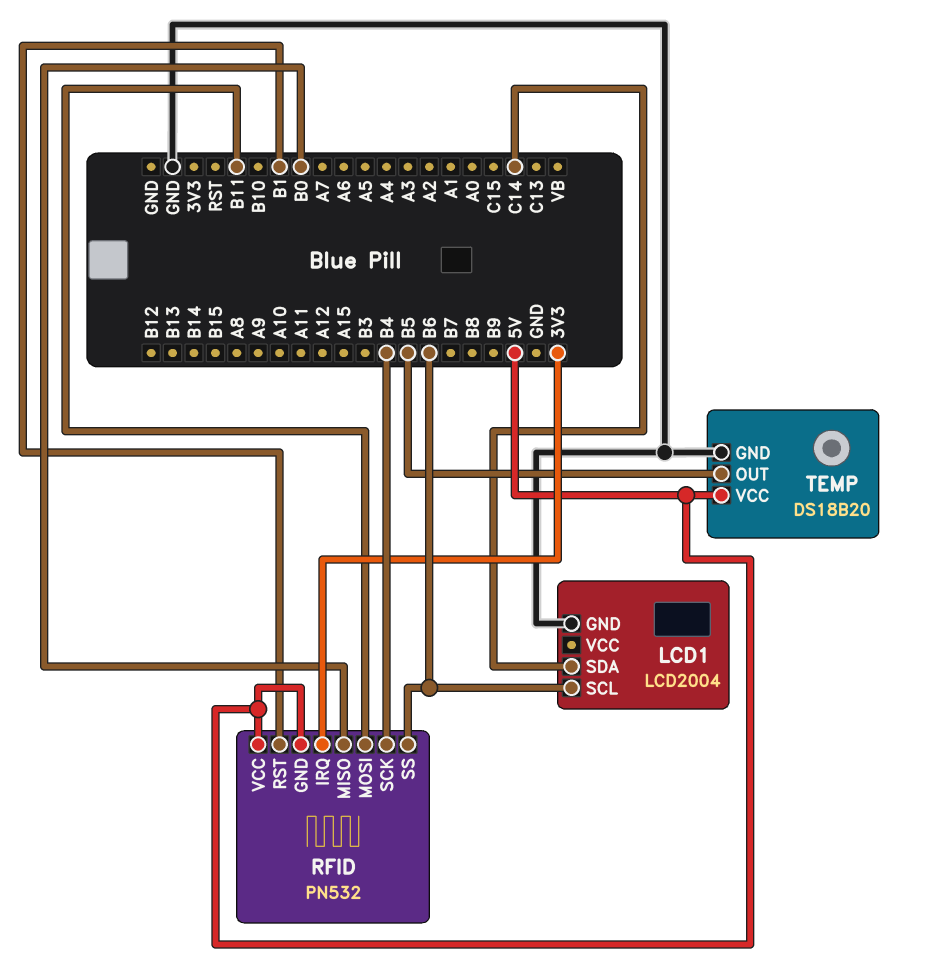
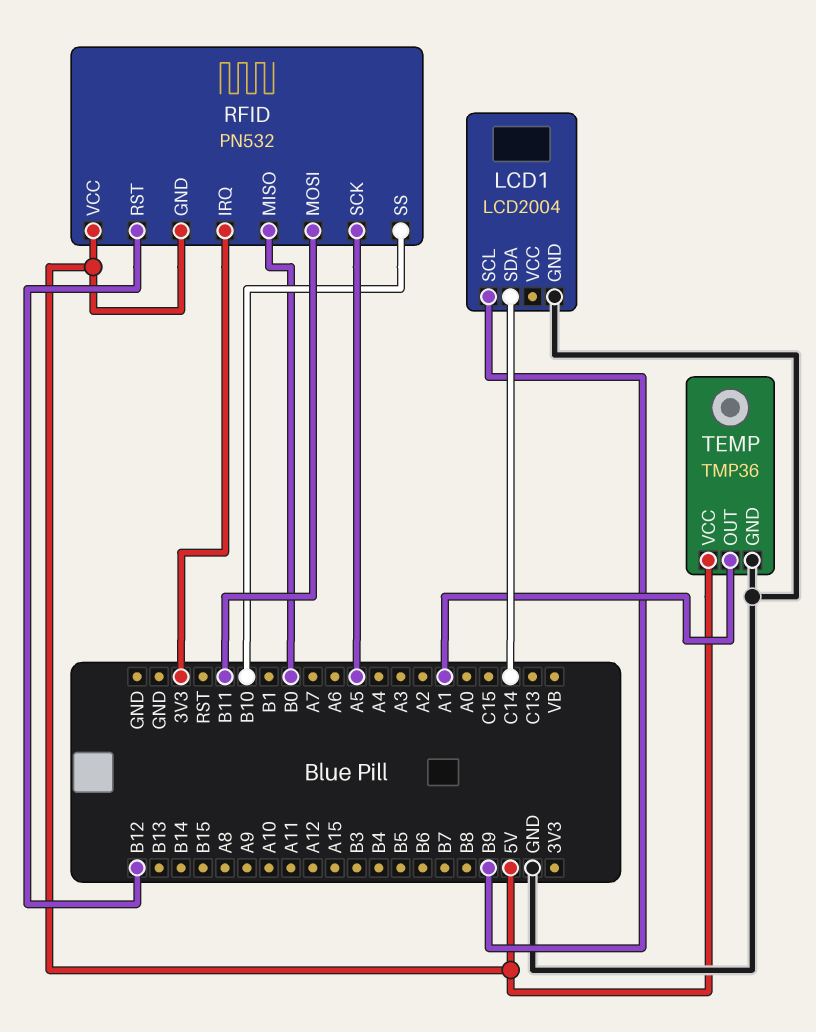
LCD1 pin SCL: B6 -> B9
RFID pin RST: B1 -> B12
RFID pin SCK: B4 -> A5
RFID pin SS: B6 -> B10
TEMP: DS18B20 -> TMP36
TEMP pin OUT: B5 -> A1

